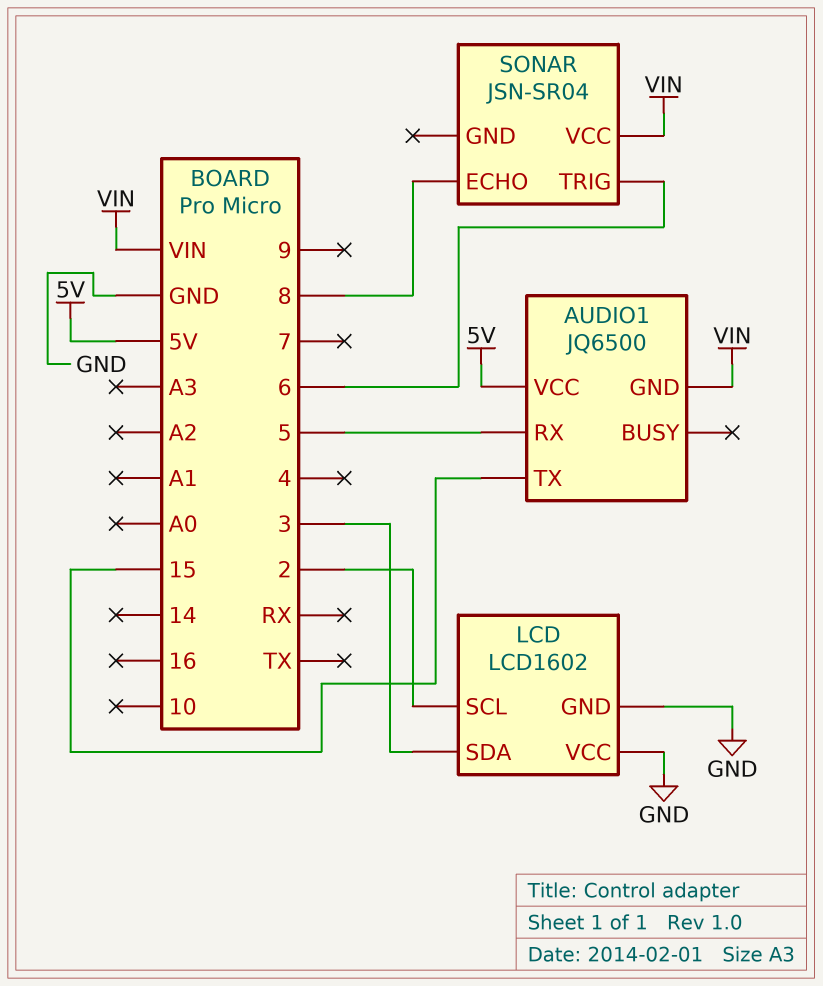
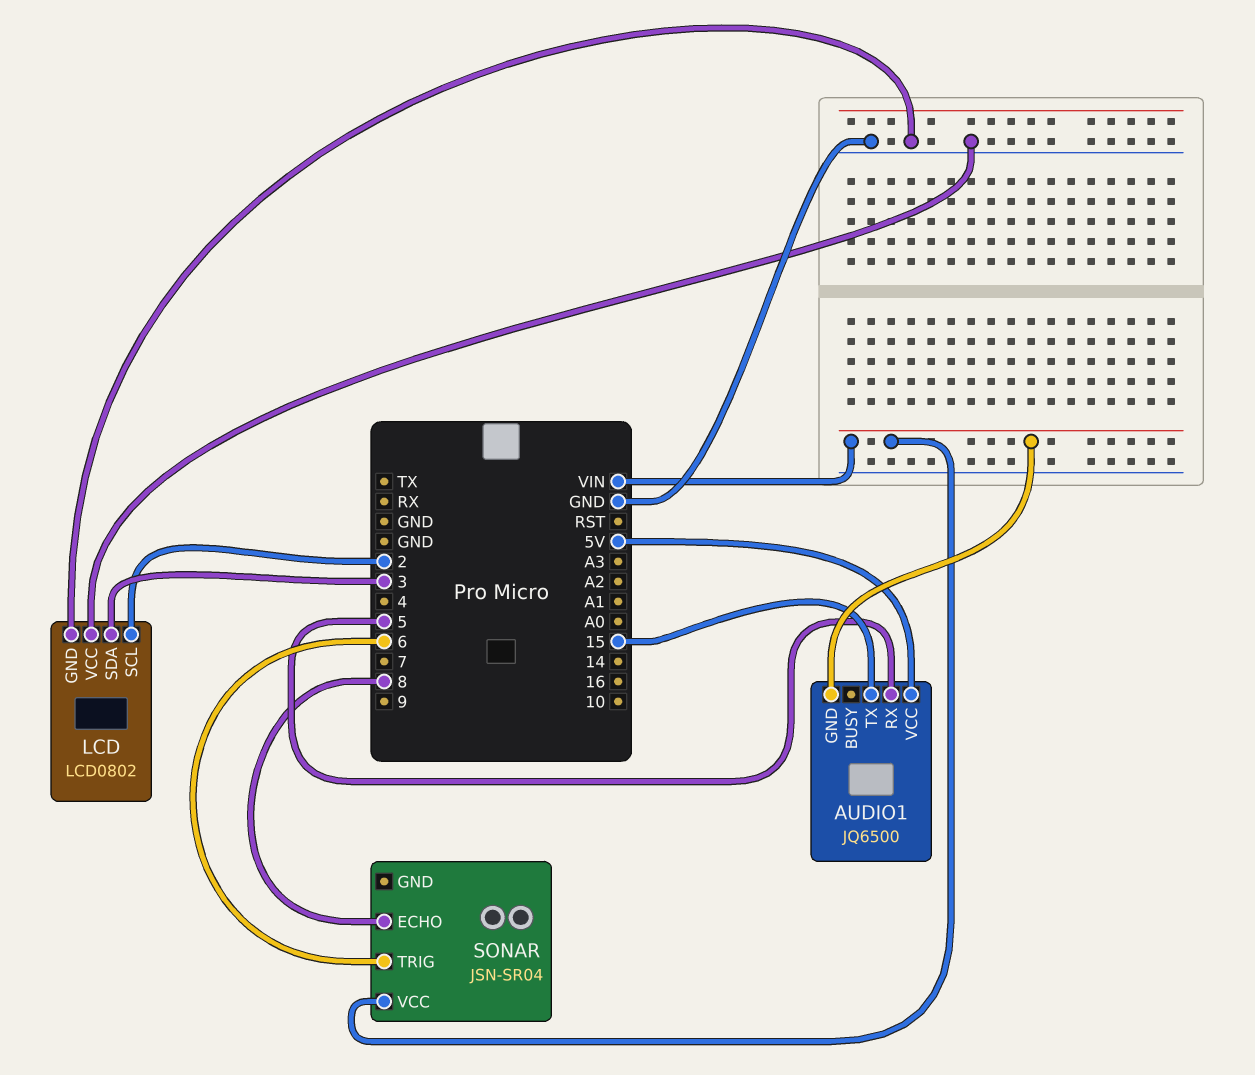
LCD: LCD1602 -> LCD0802

